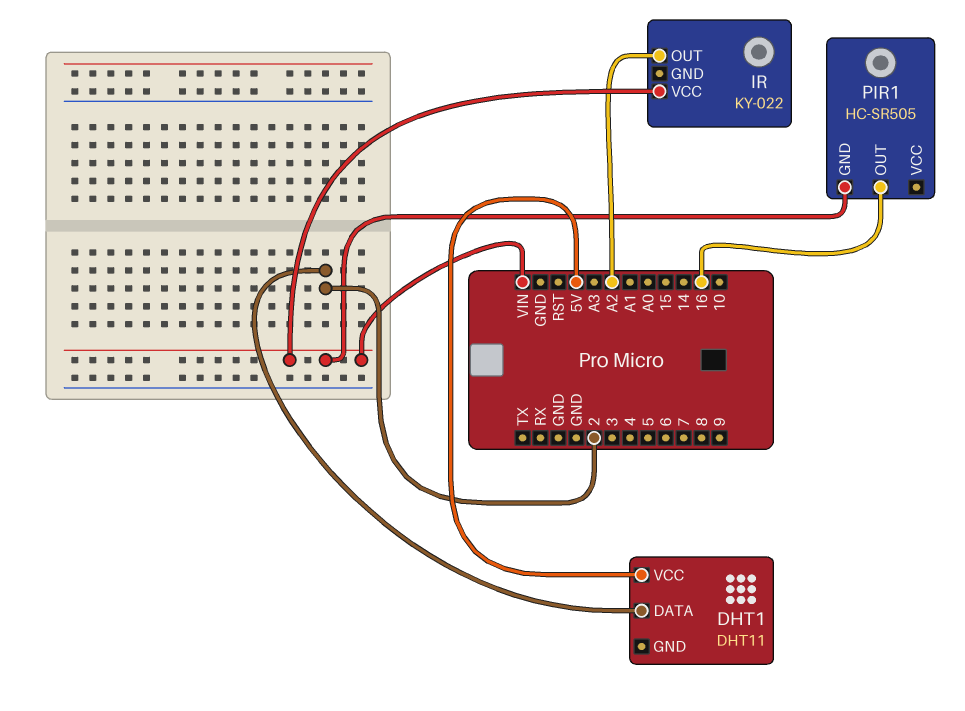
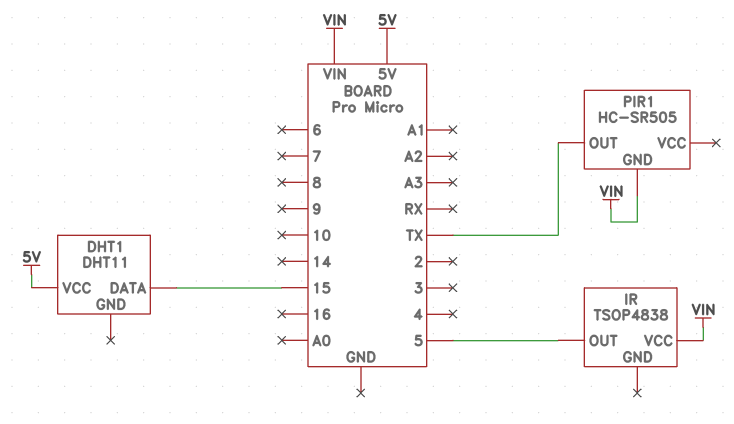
DHT1 pin DATA: 2 -> 15
IR: KY-022 -> TSOP4838
IR pin OUT: A2 -> 5
PIR1 pin OUT: 16 -> TX

